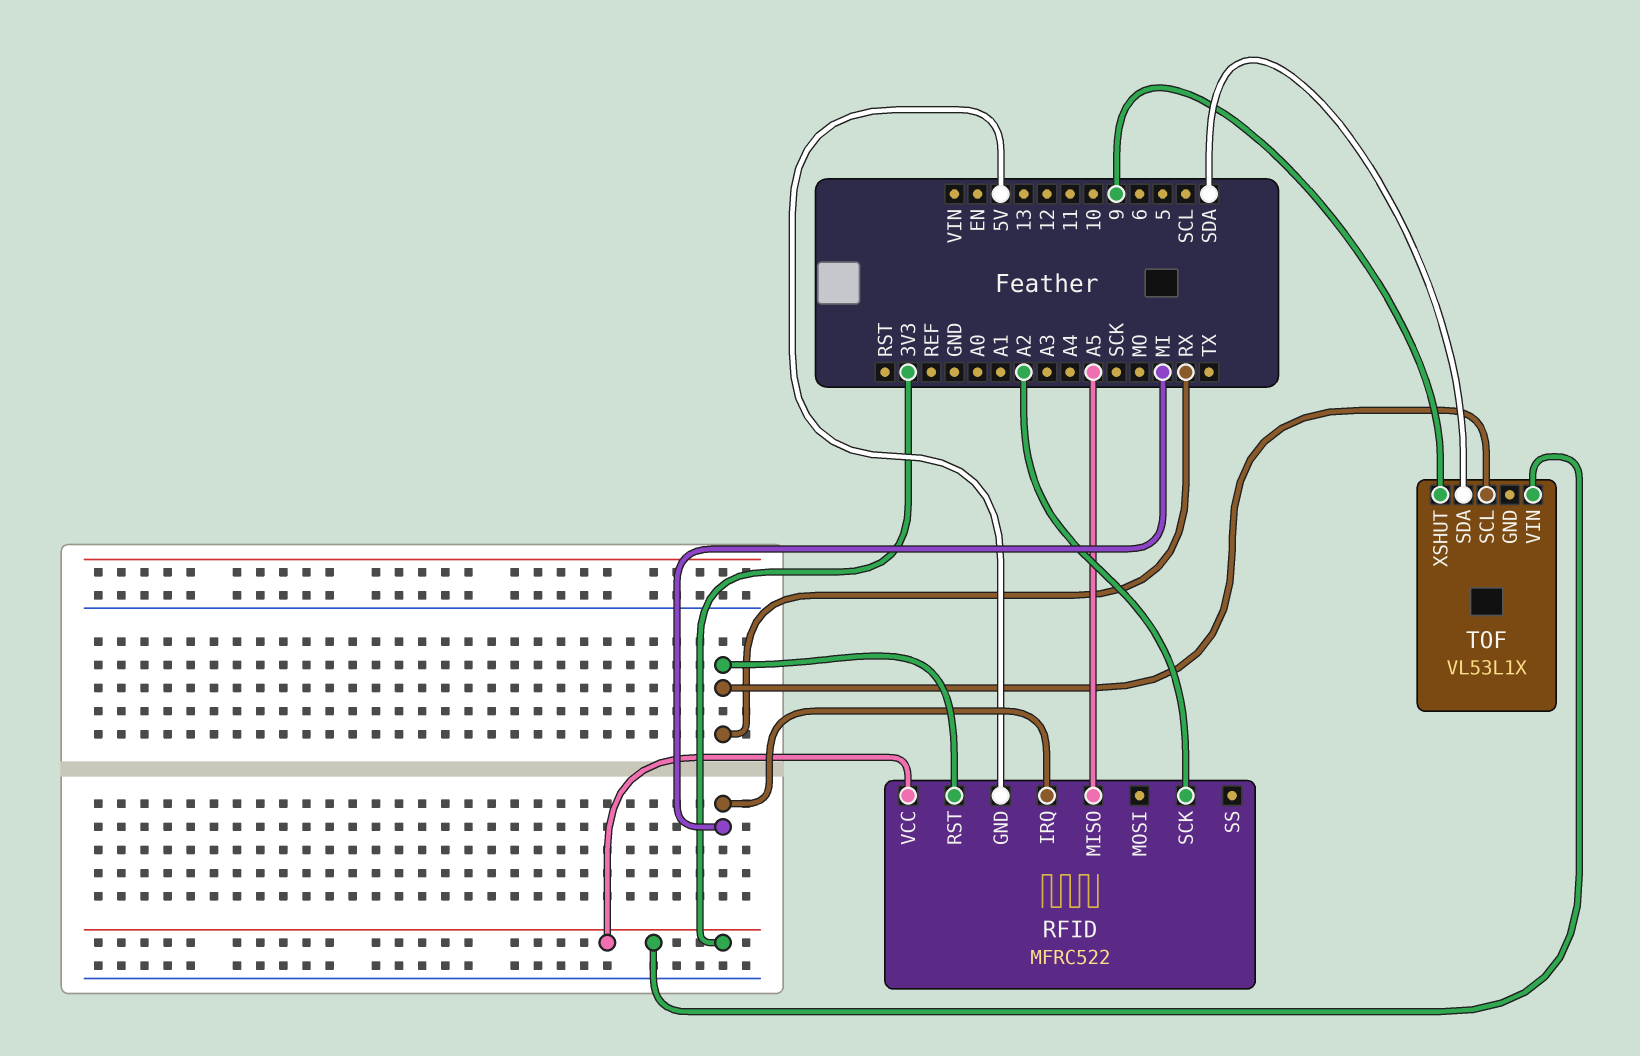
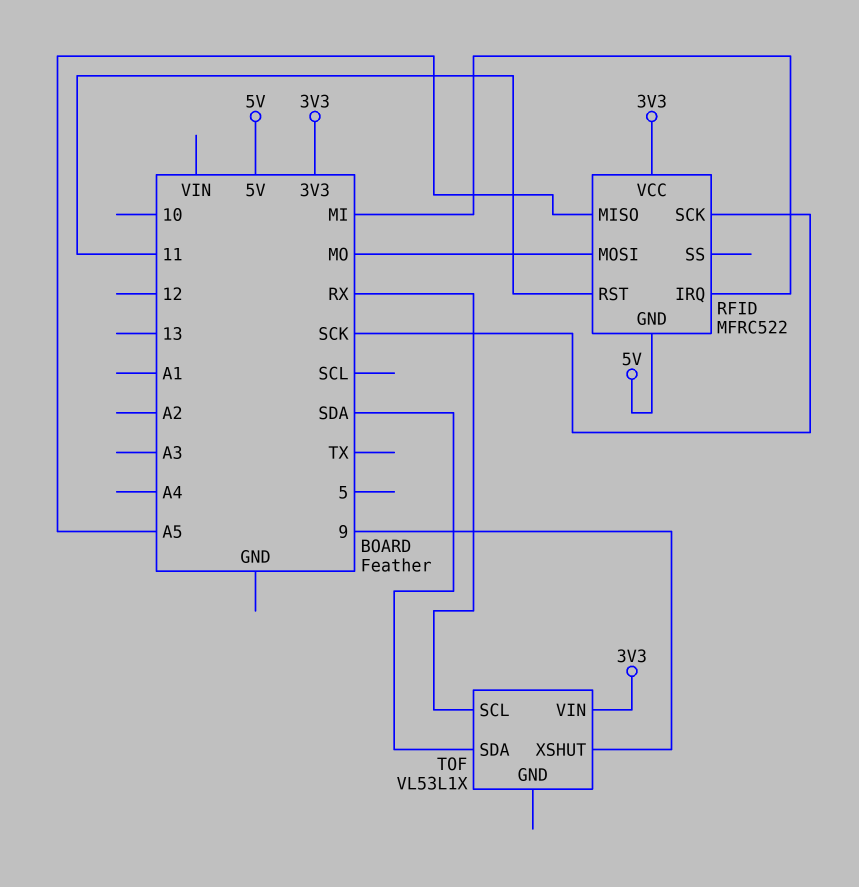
RFID pin MOSI: none -> MO
RFID pin RST: RX -> 11
RFID pin SCK: A2 -> SCK

